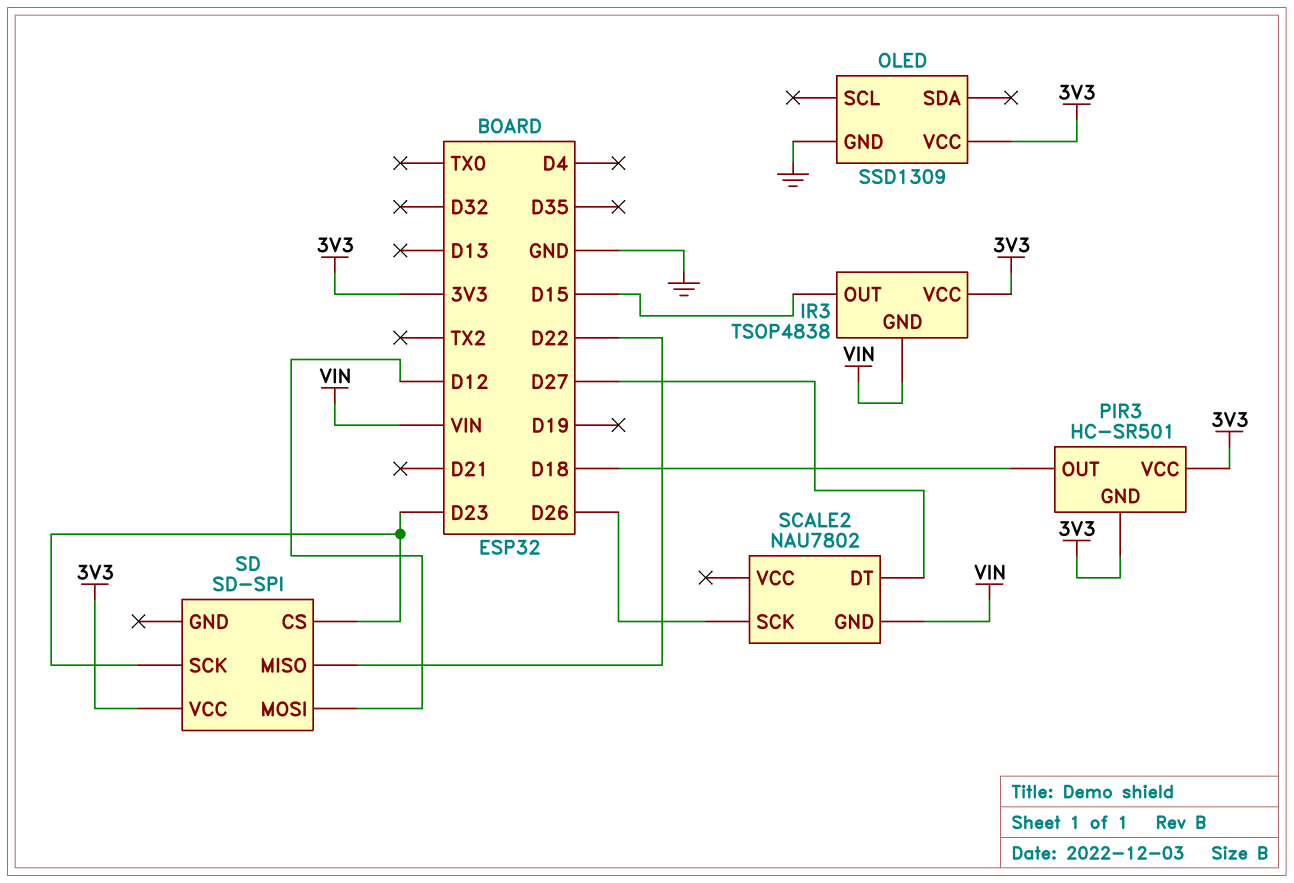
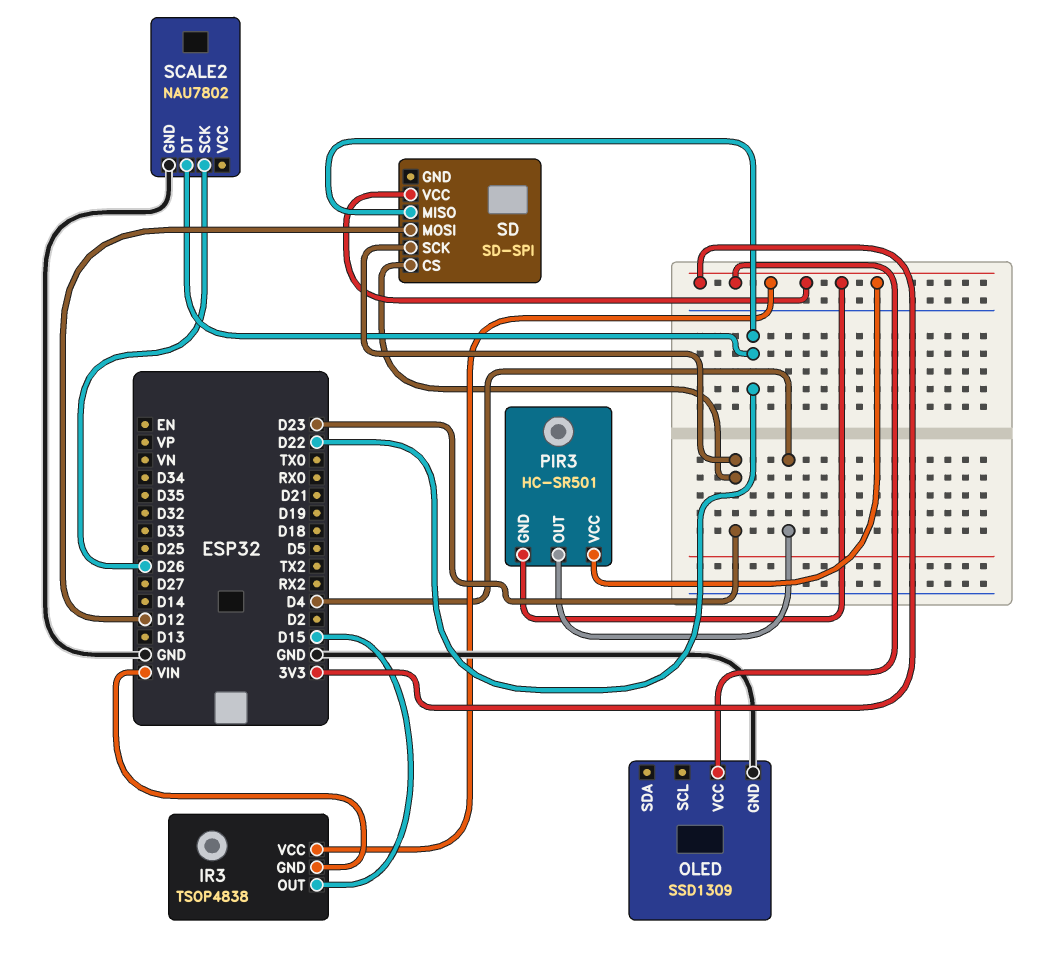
PIR3 pin OUT: D18 -> D4
SCALE2 pin DT: D27 -> D22
SCALE2 pin GND: VIN -> GND

